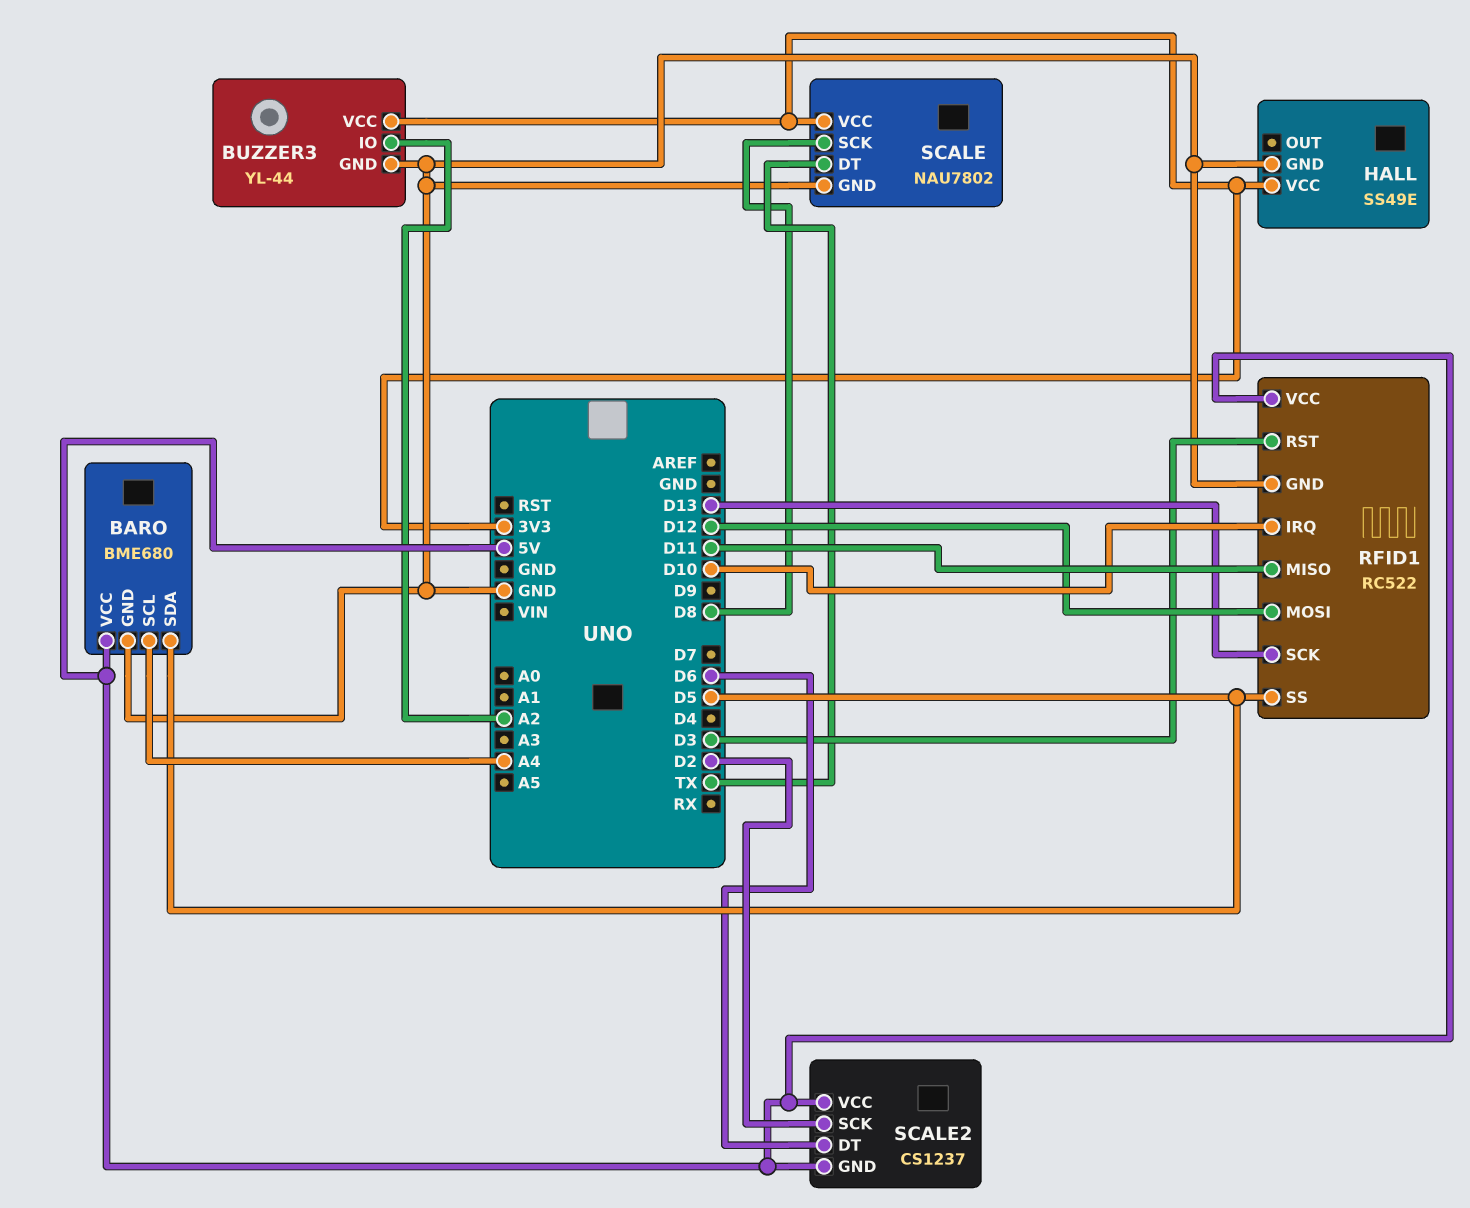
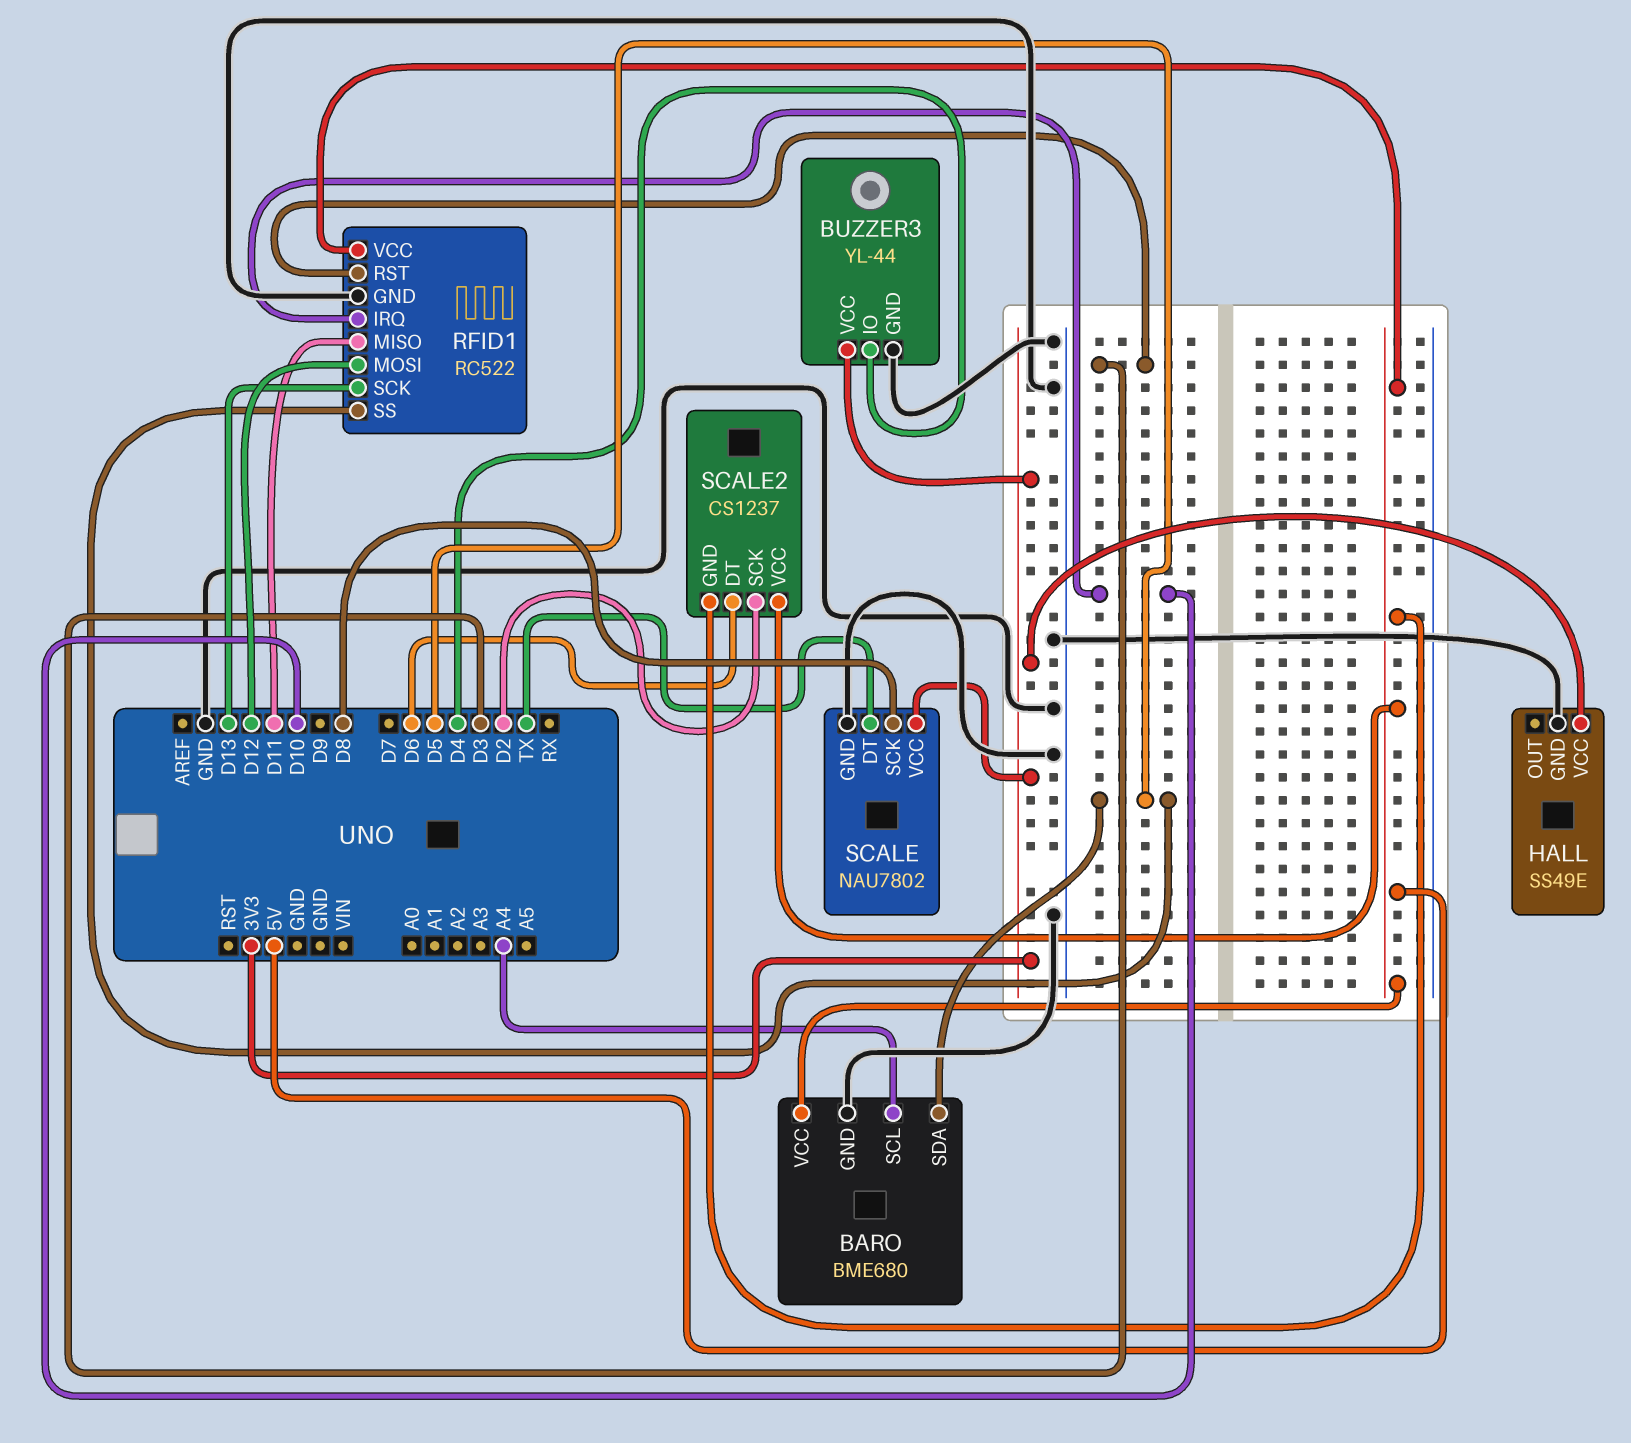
BUZZER3 pin IO: A2 -> D4

